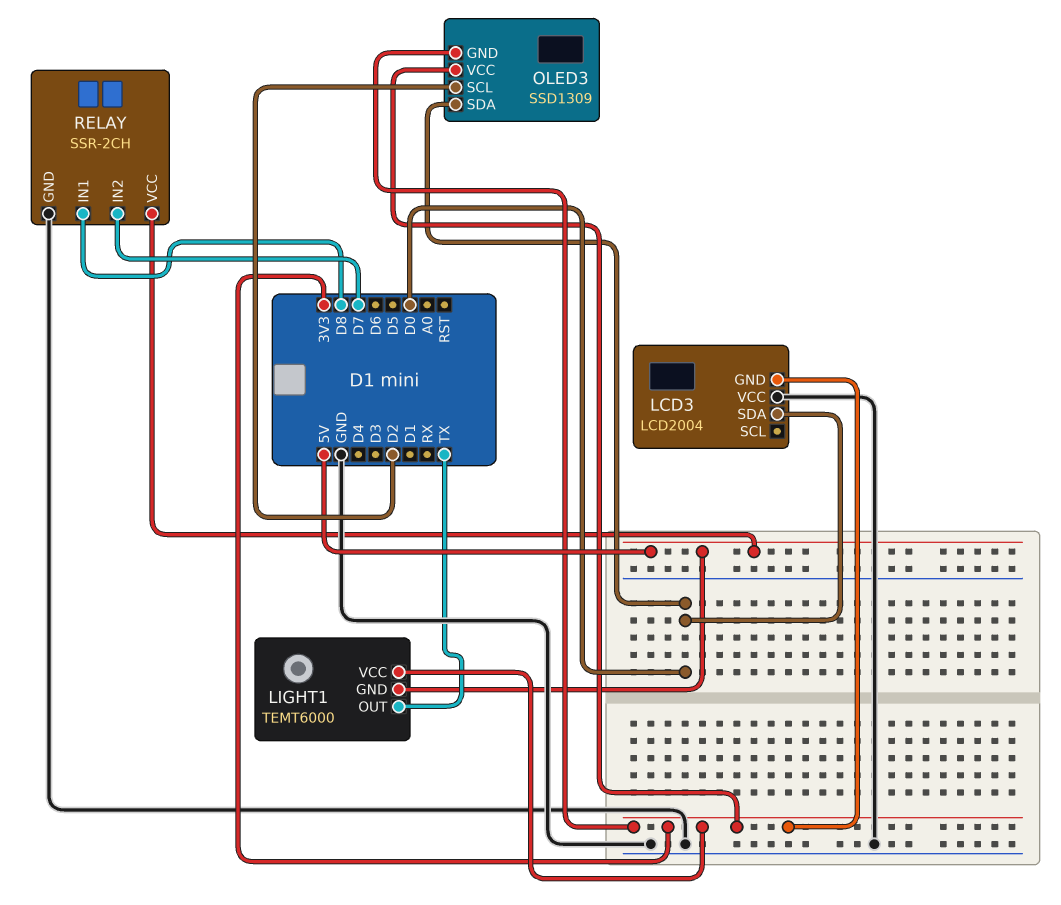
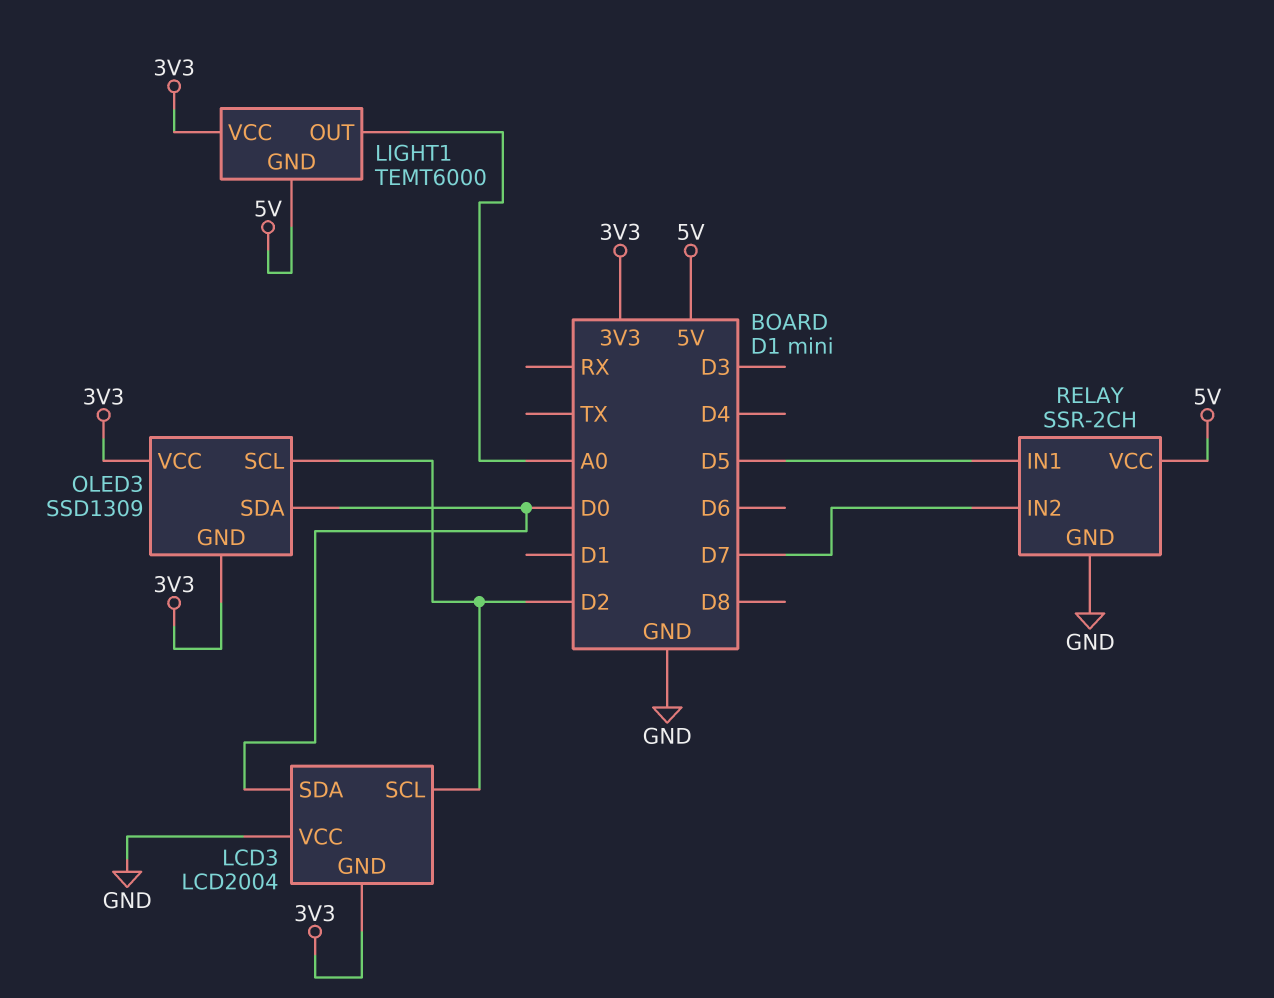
LCD3 pin SCL: none -> D2
LIGHT1 pin OUT: TX -> A0
RELAY pin IN1: D8 -> D5

